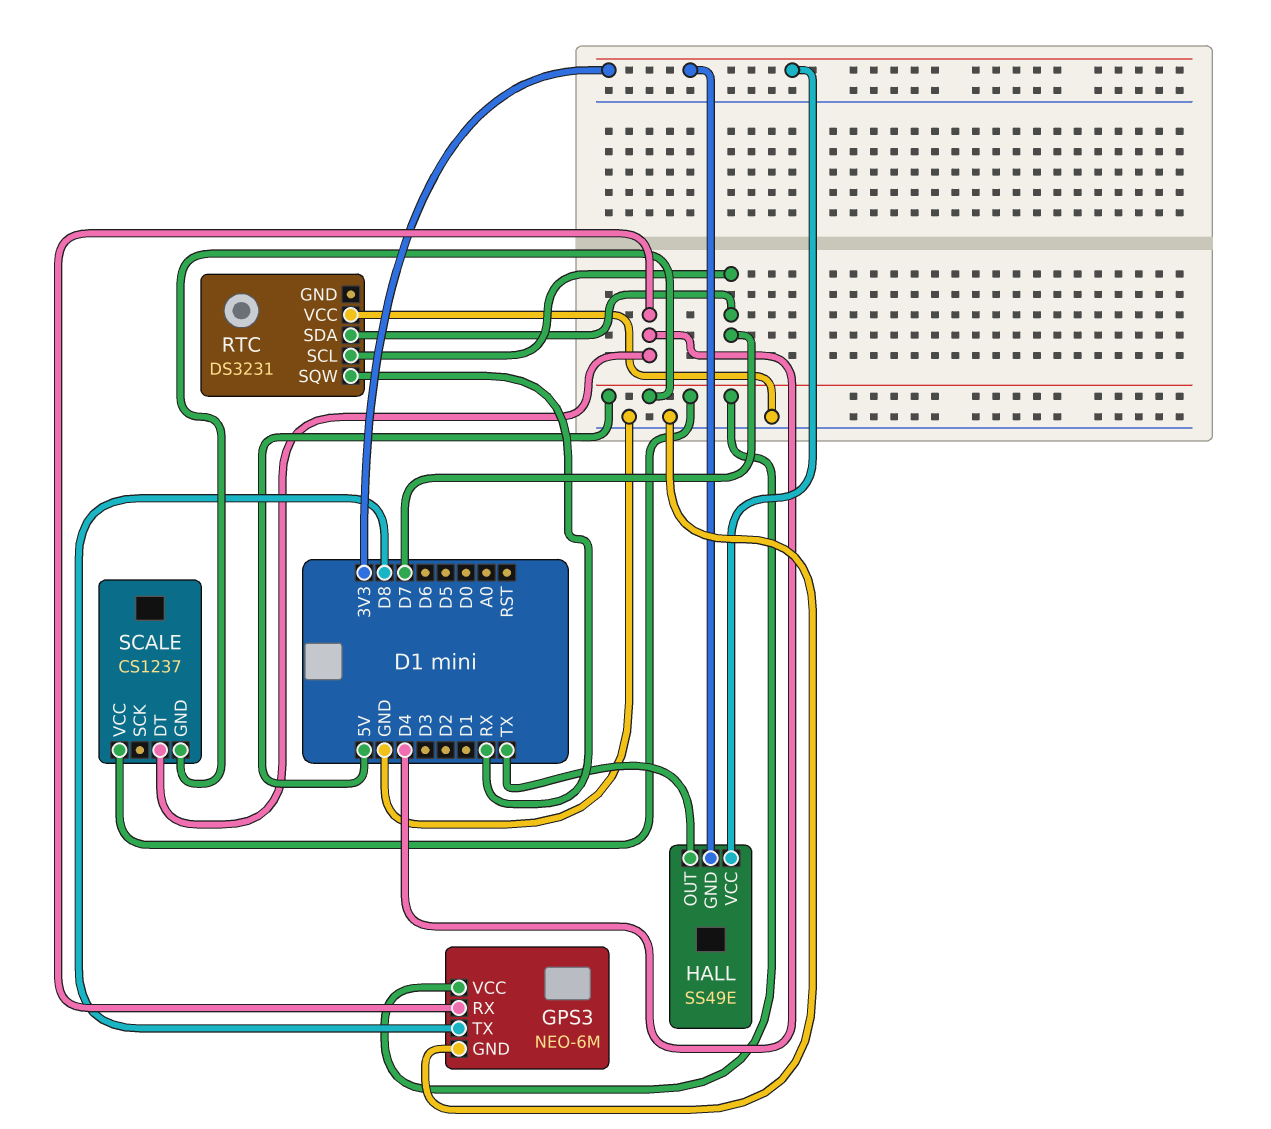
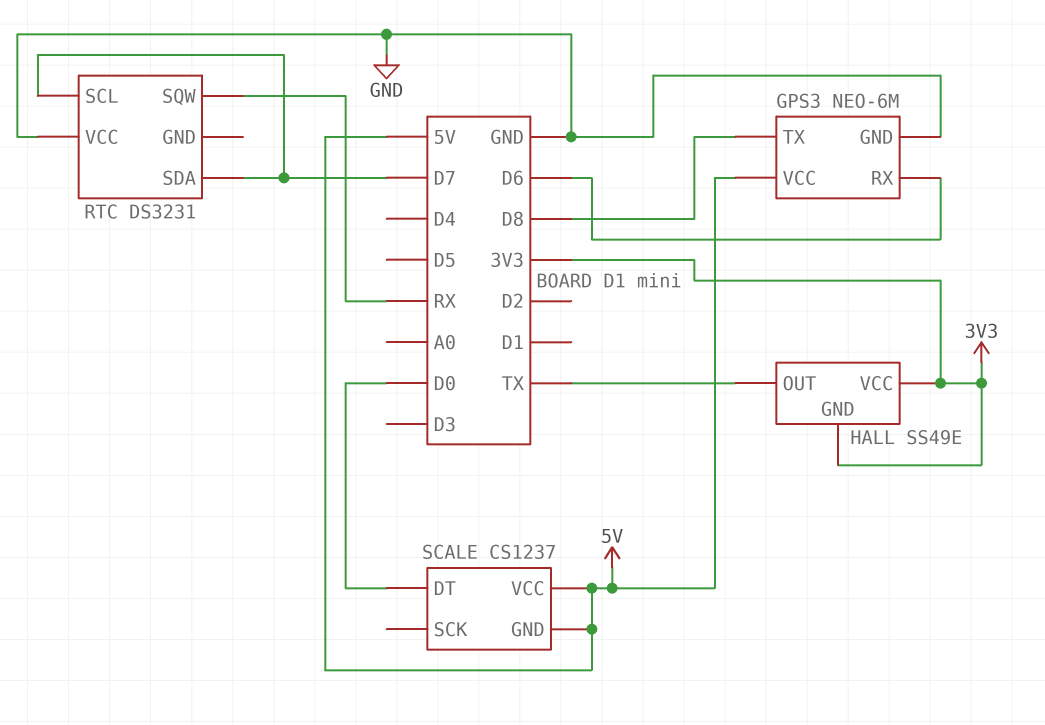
GPS3 pin RX: D4 -> D6
SCALE pin DT: D4 -> D0

